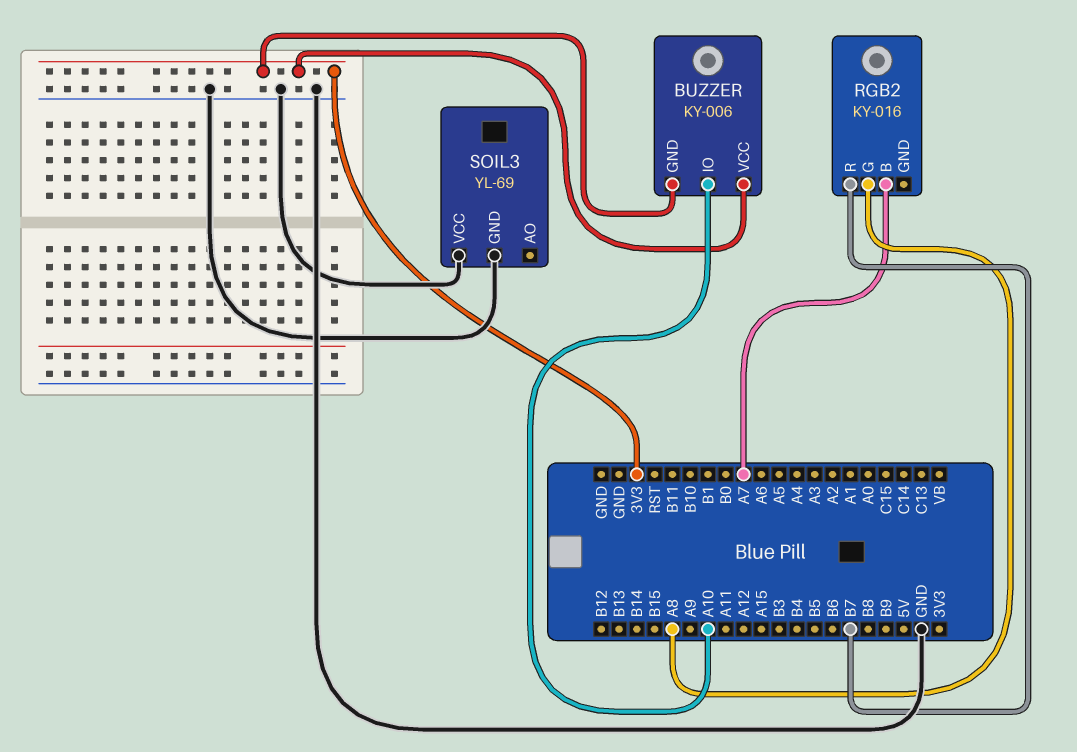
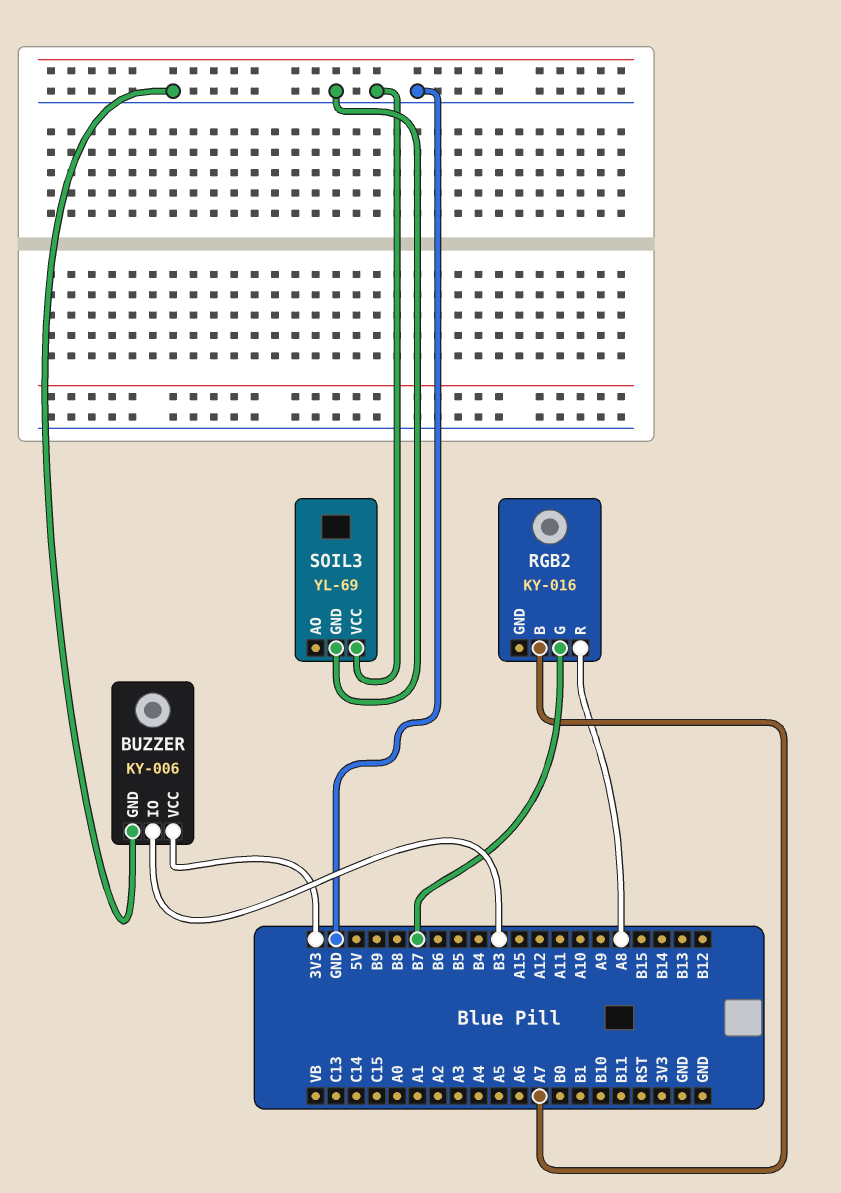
BUZZER pin GND: 3V3 -> GND
BUZZER pin IO: A10 -> B3
RGB2 pin G: A8 -> B7
RGB2 pin R: B7 -> A8

